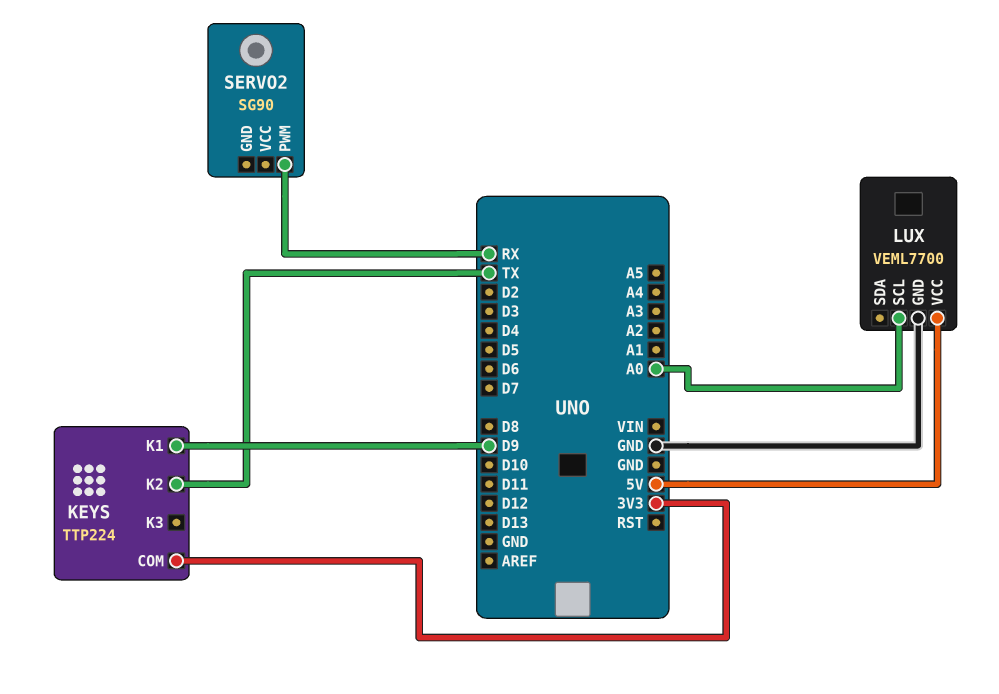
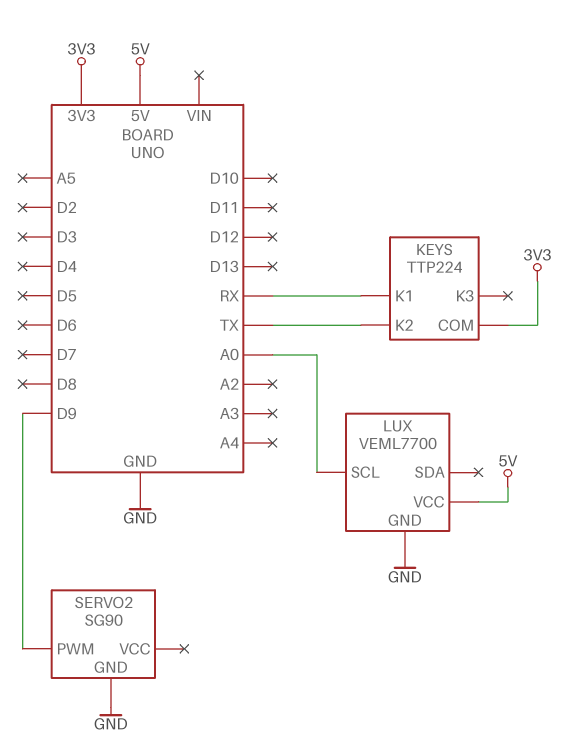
KEYS pin K1: D9 -> RX
SERVO2 pin GND: none -> GND
SERVO2 pin PWM: RX -> D9

